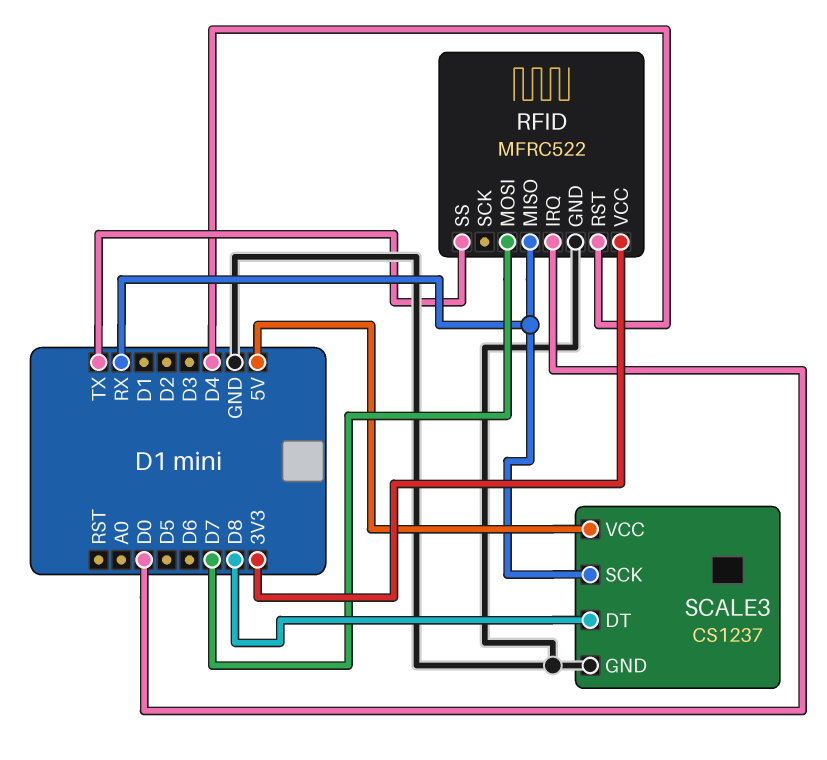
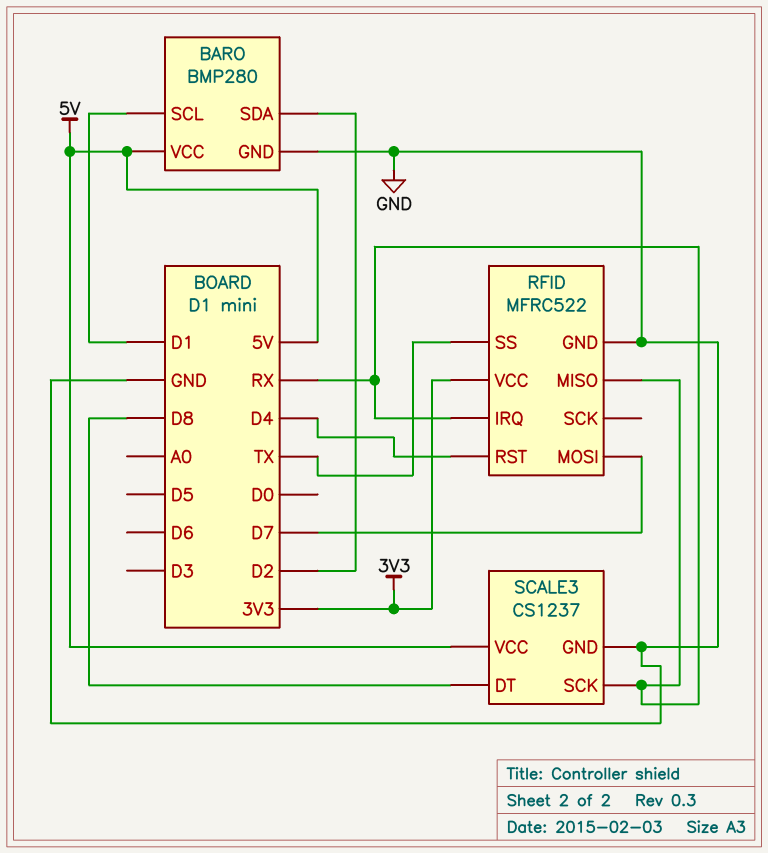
BARO: none -> BMP280
BARO pin GND: none -> GND
BARO pin SCL: none -> D1
BARO pin SDA: none -> D2
BARO pin VCC: none -> 5V
RFID pin IRQ: D0 -> RX

